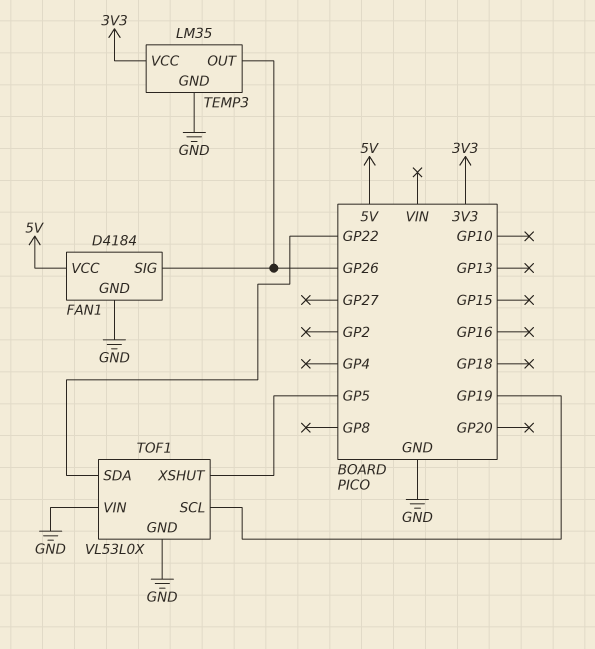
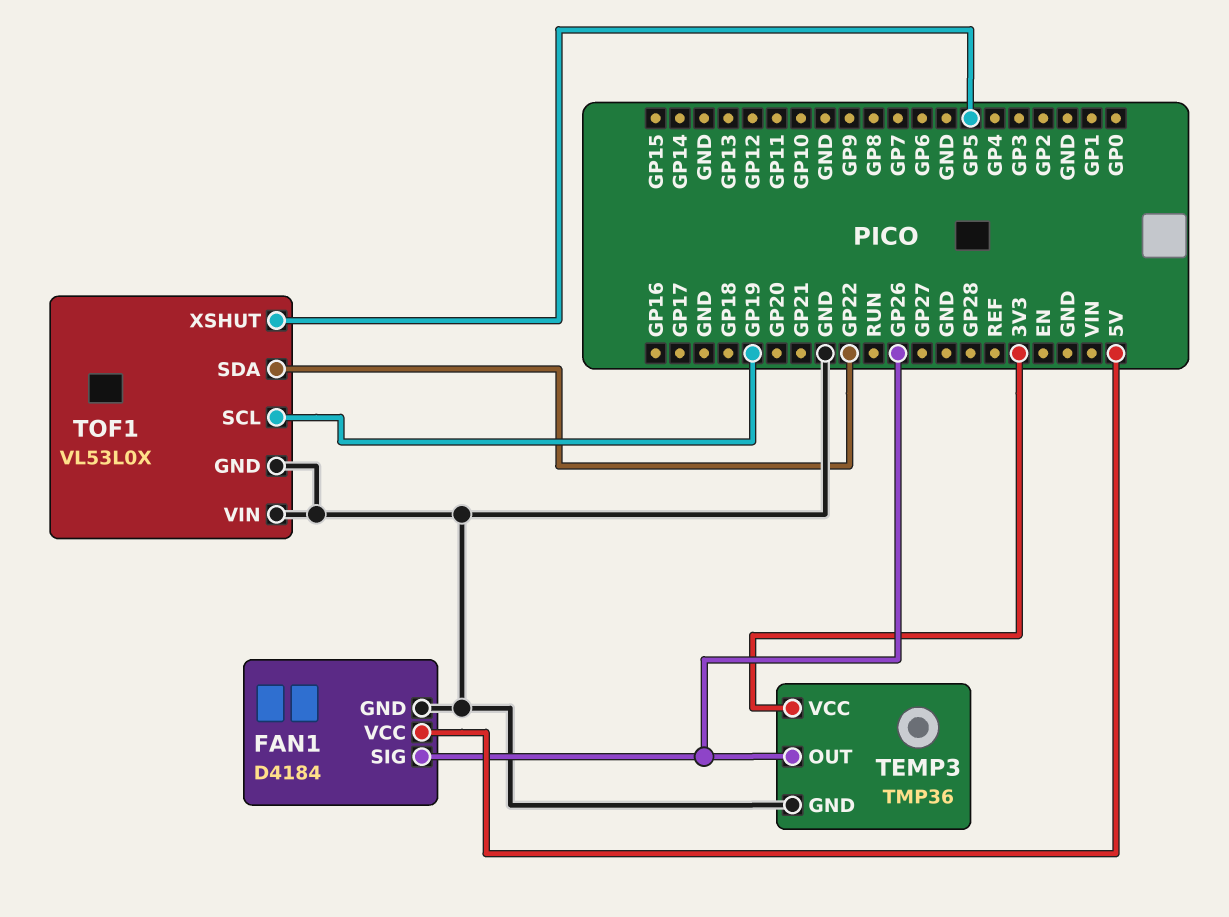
TEMP3: LM35 -> TMP36

